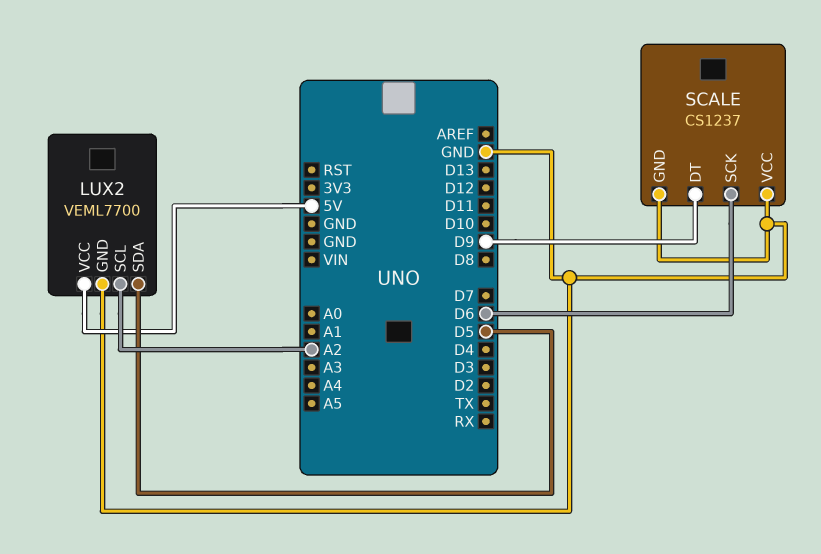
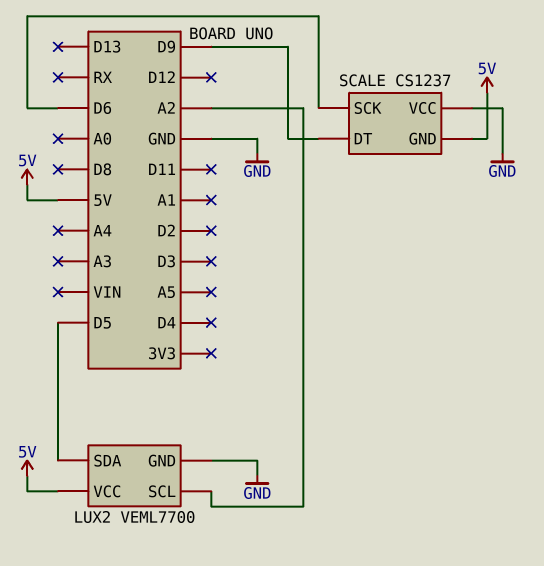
SCALE pin GND: GND -> 5V

